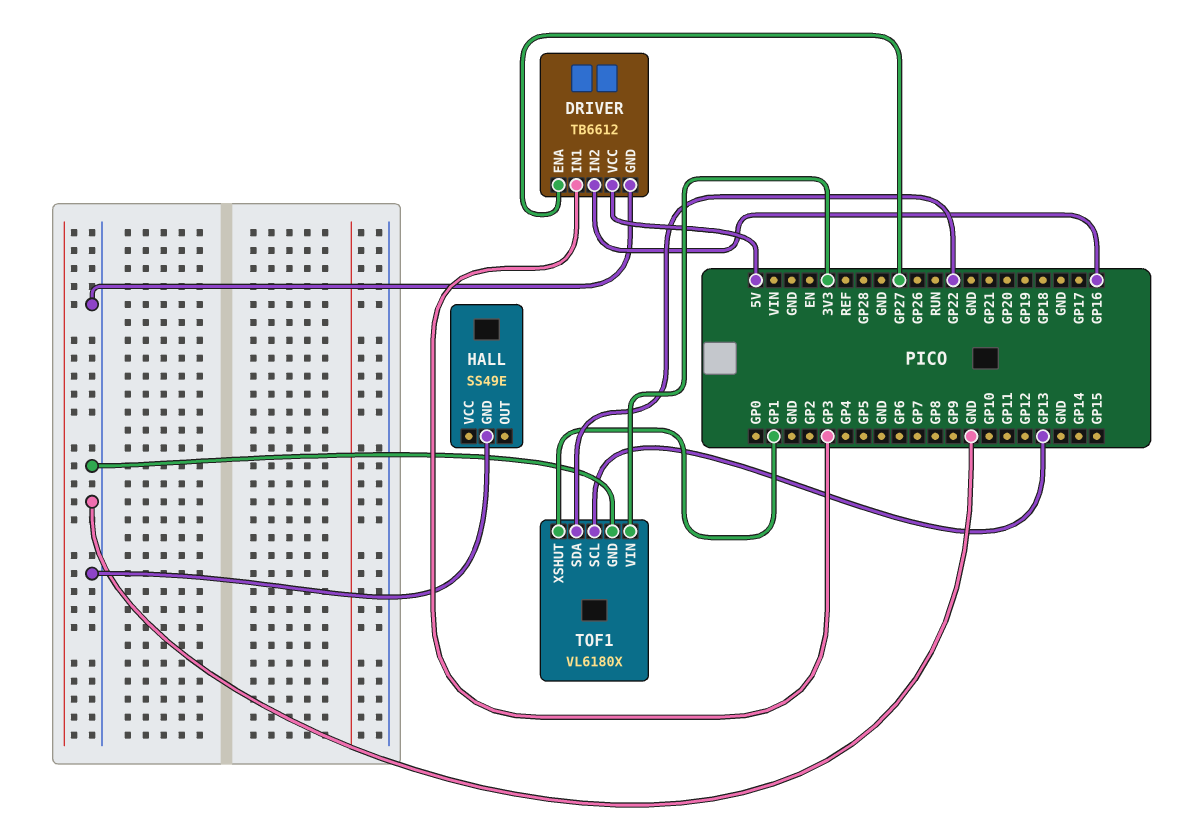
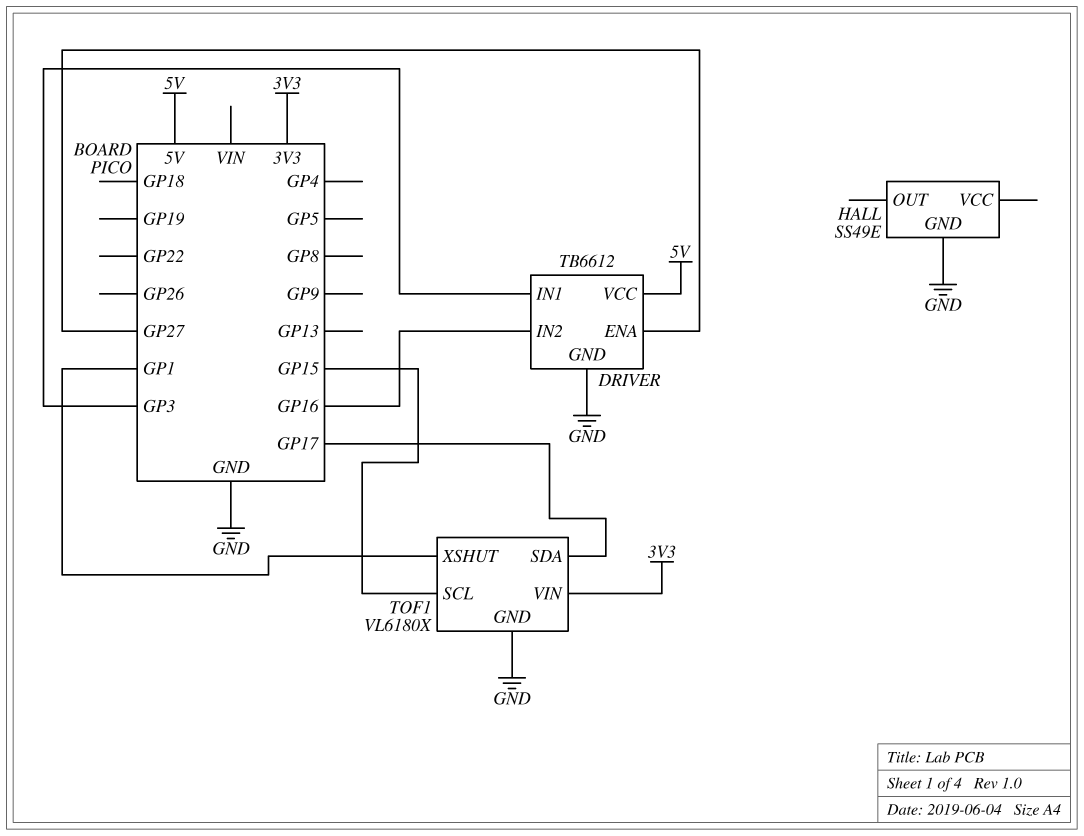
TOF1 pin SCL: GP13 -> GP15
TOF1 pin SDA: GP22 -> GP17

